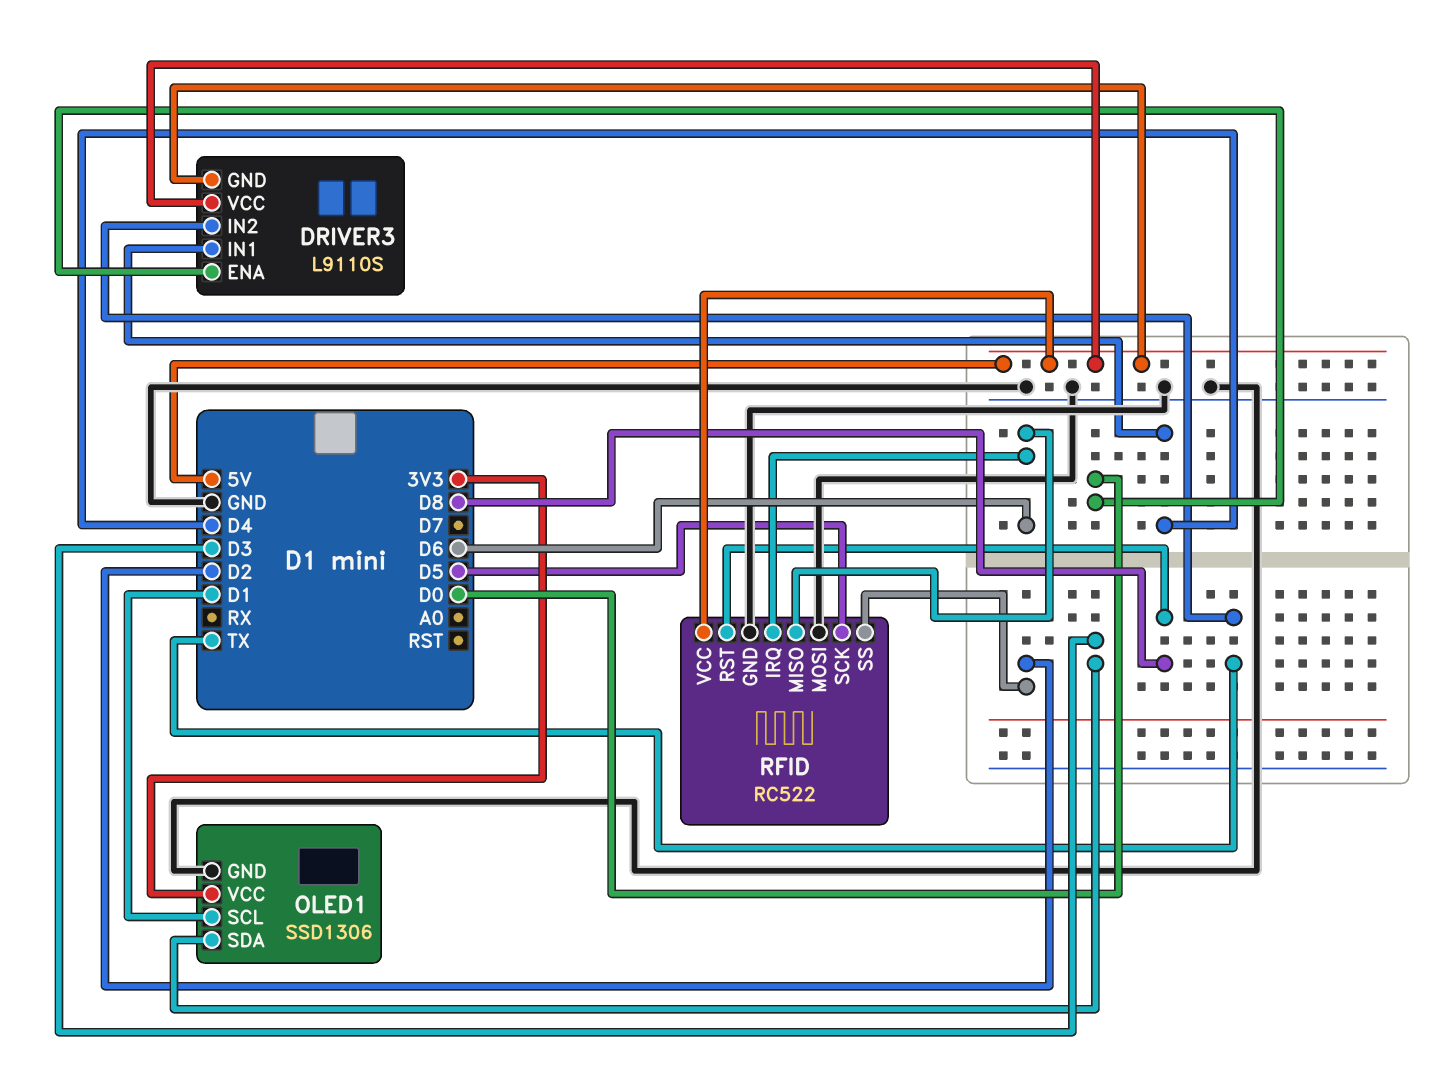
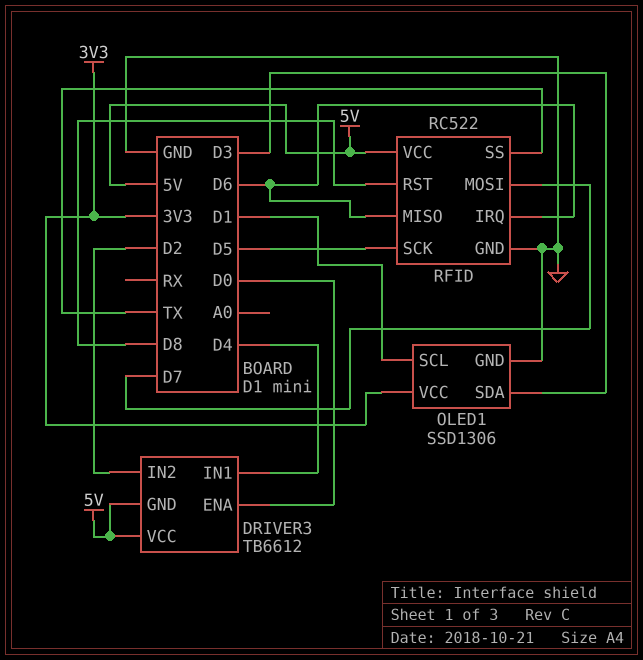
DRIVER3: L9110S -> TB6612
DRIVER3 pin IN2: TX -> D2
RFID pin MOSI: GND -> D7
RFID pin SS: D2 -> TX

